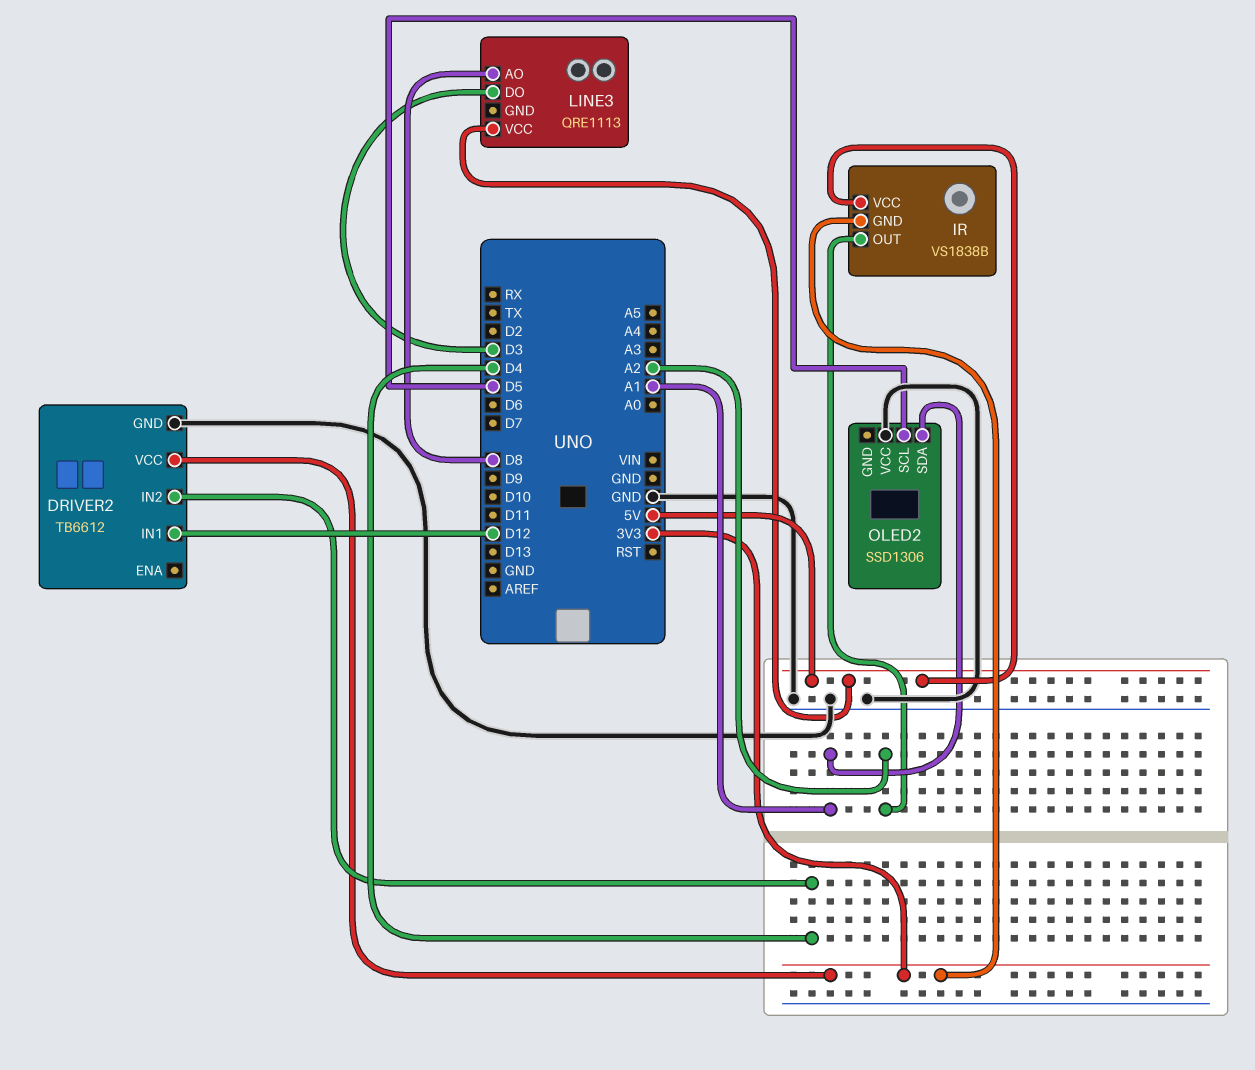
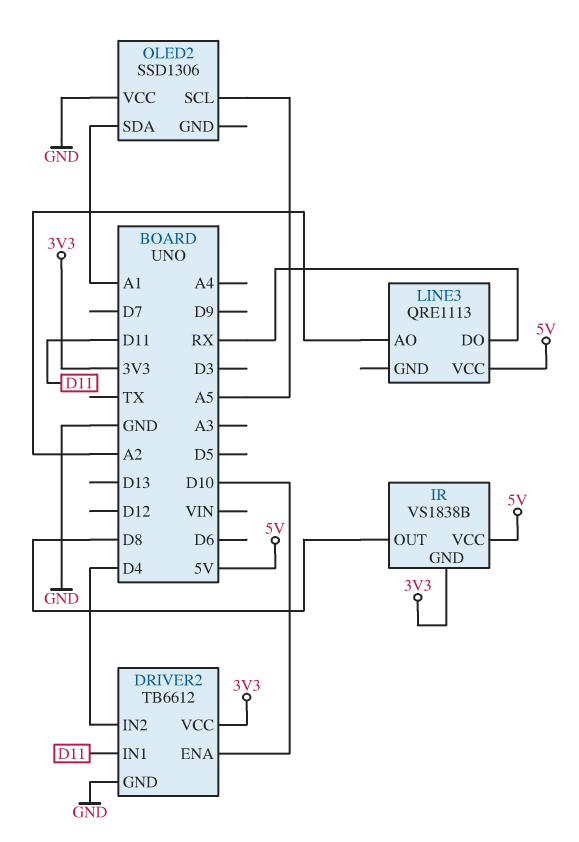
DRIVER2 pin ENA: none -> D10
DRIVER2 pin IN1: D12 -> D11
IR pin OUT: A2 -> D8
LINE3 pin AO: D8 -> A2
LINE3 pin DO: D3 -> RX
OLED2 pin SCL: D5 -> A5

